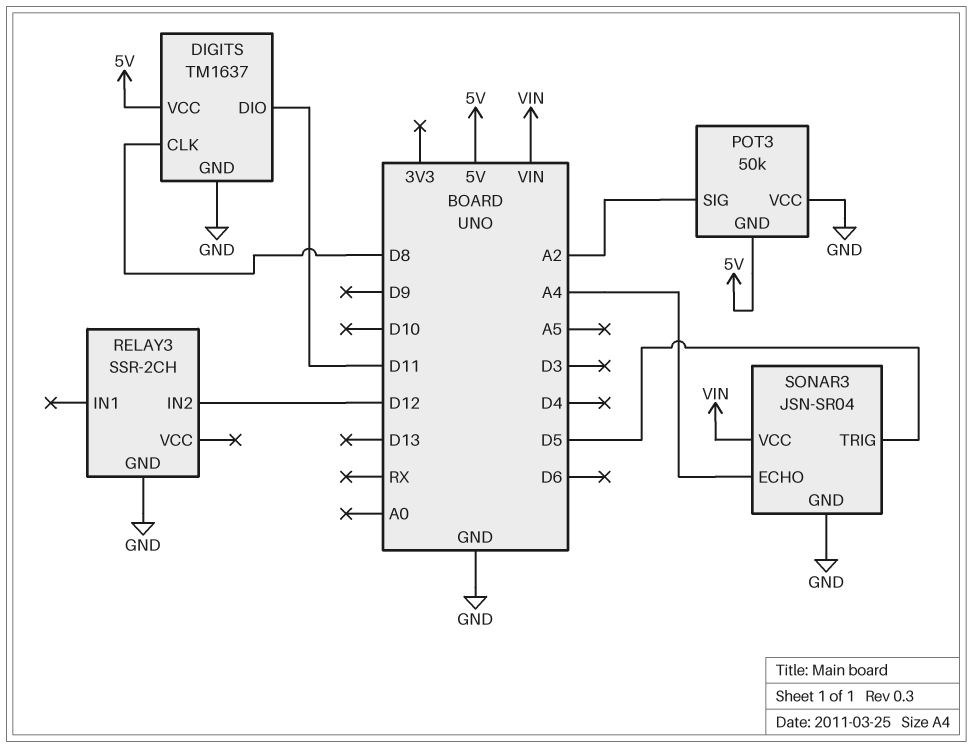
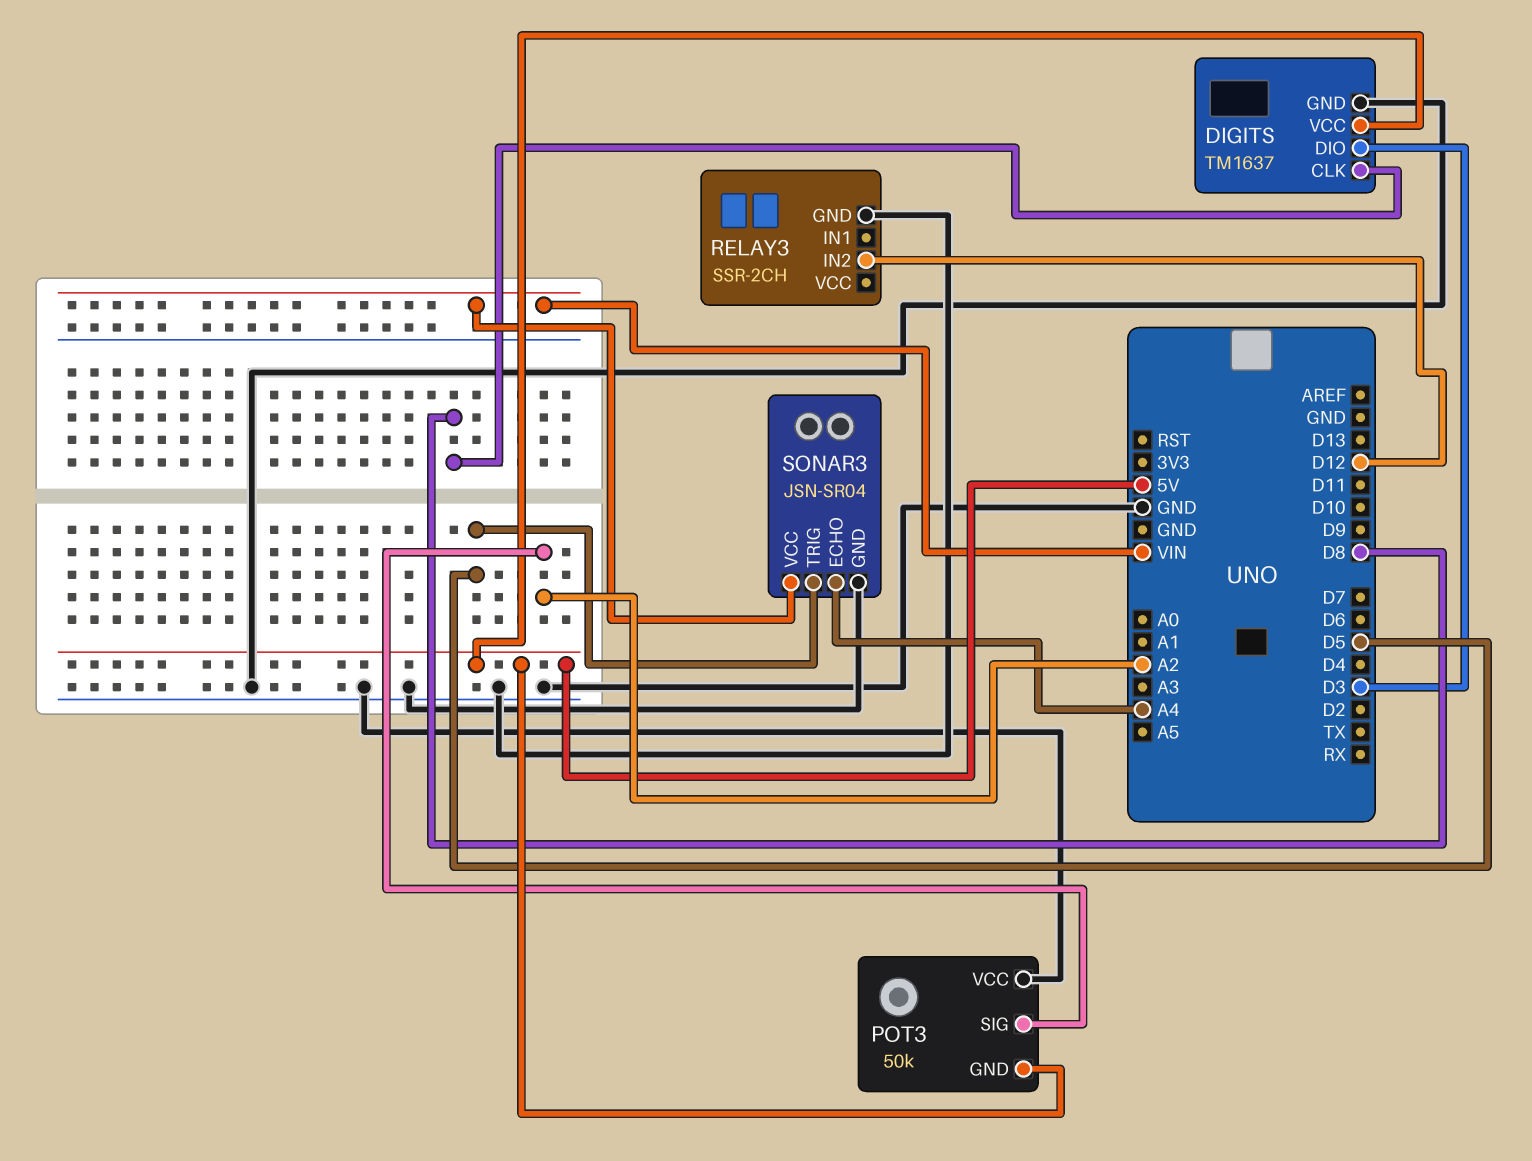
DIGITS pin DIO: D11 -> D3

